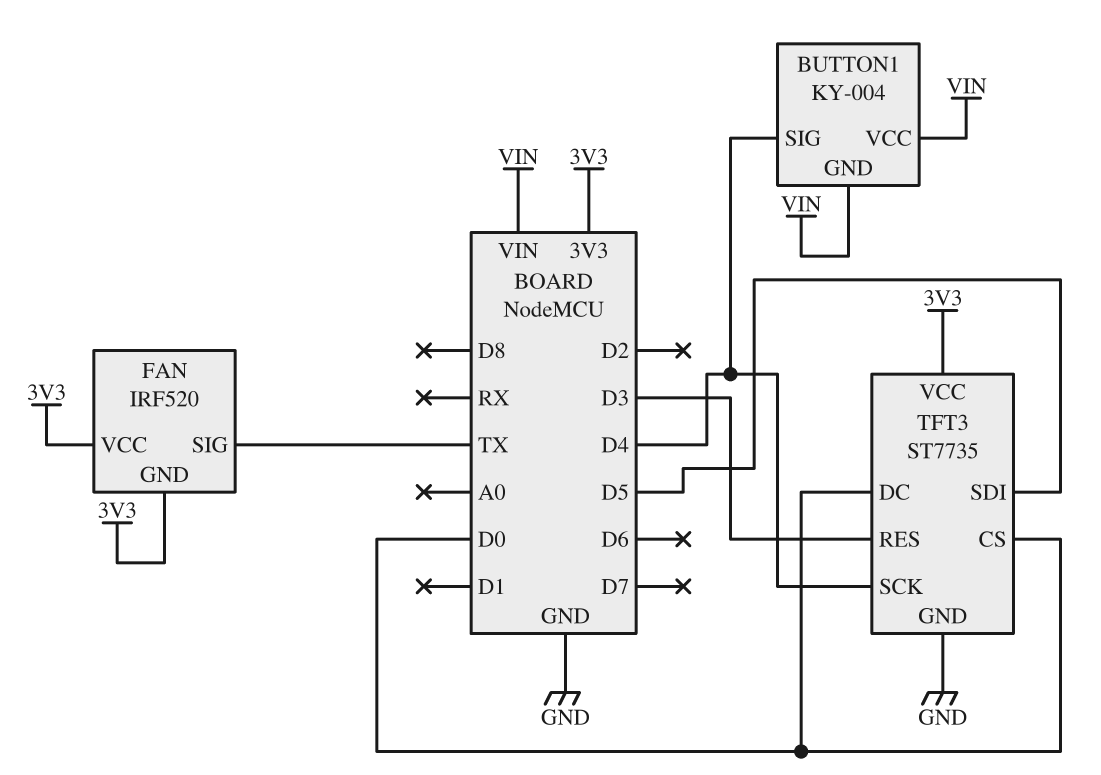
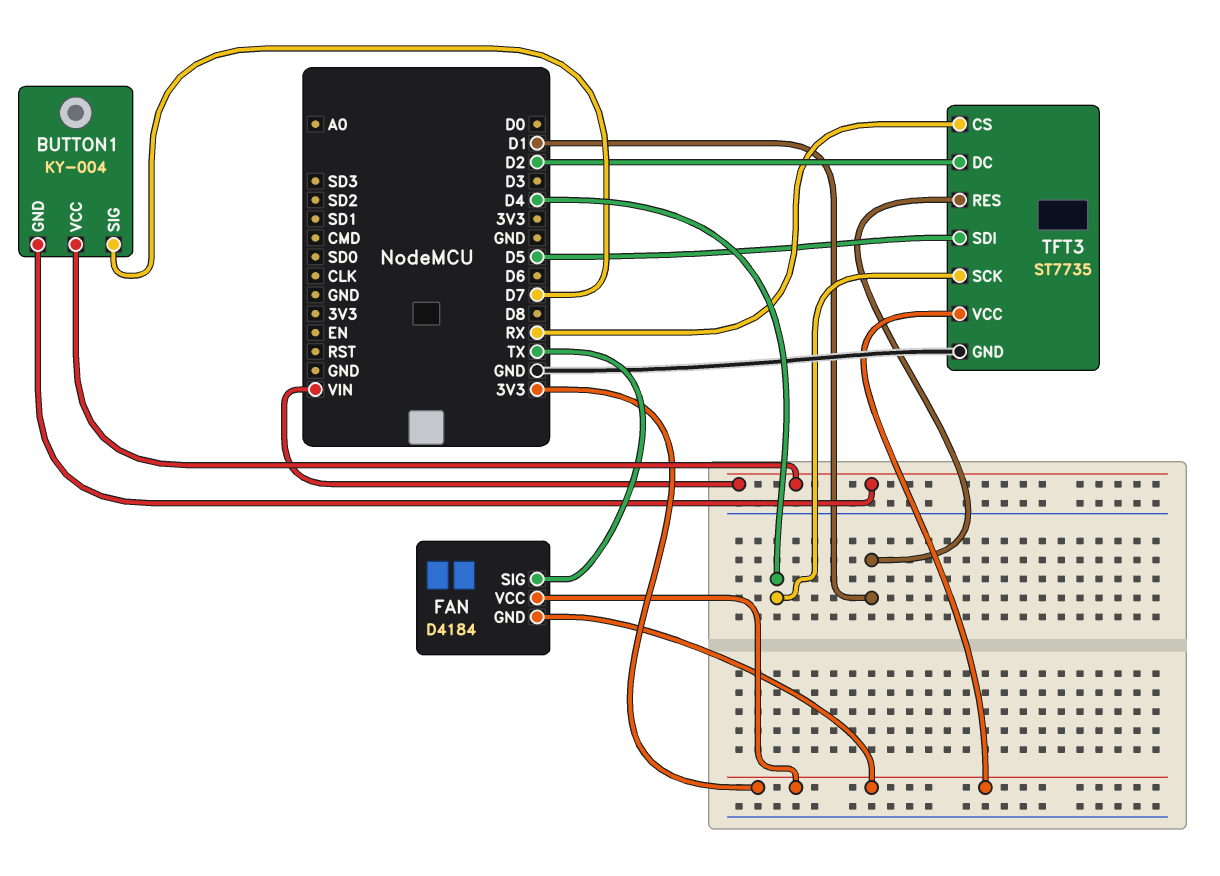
BUTTON1 pin SIG: D4 -> D7
FAN: IRF520 -> D4184
TFT3 pin CS: D0 -> RX
TFT3 pin DC: D0 -> D2
TFT3 pin RES: D3 -> D1

